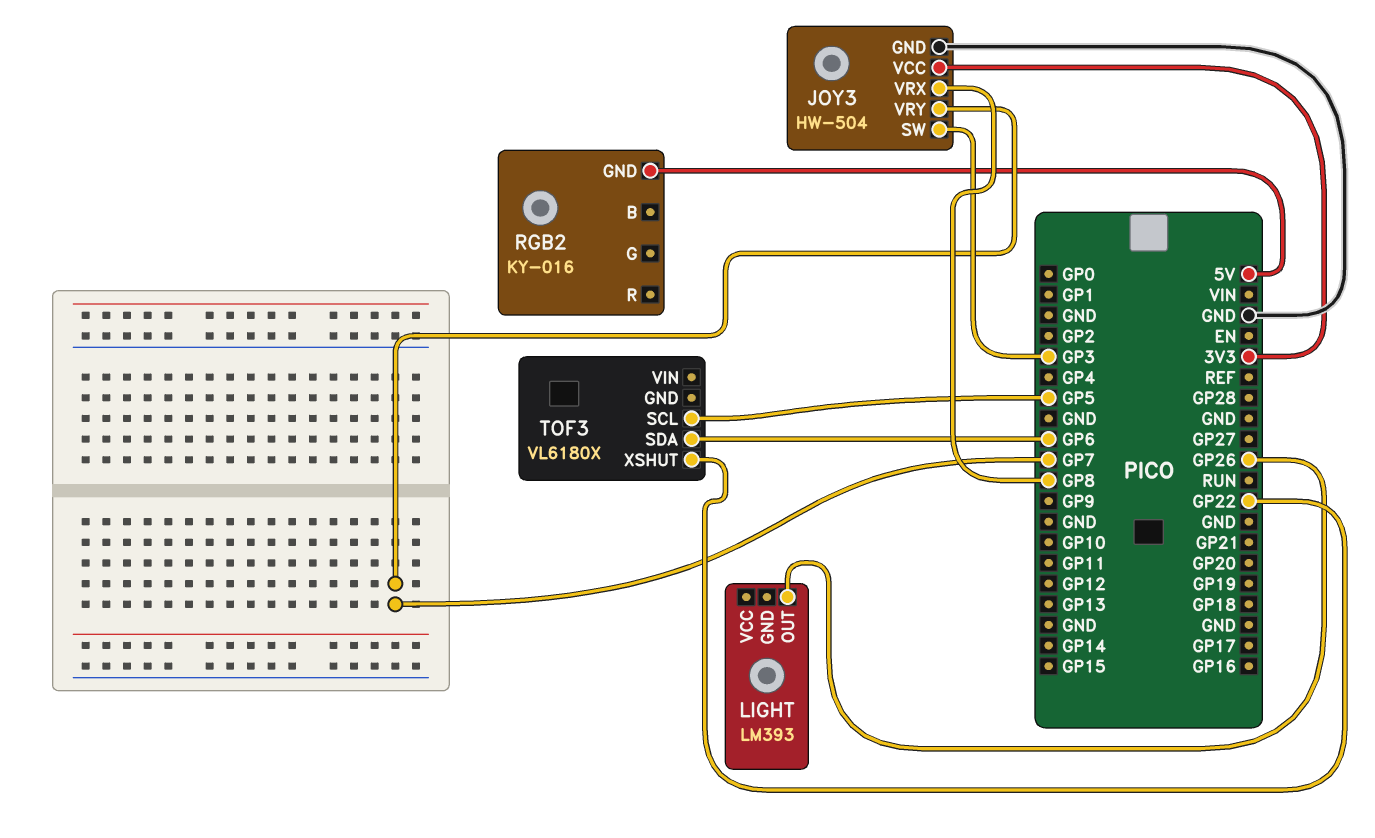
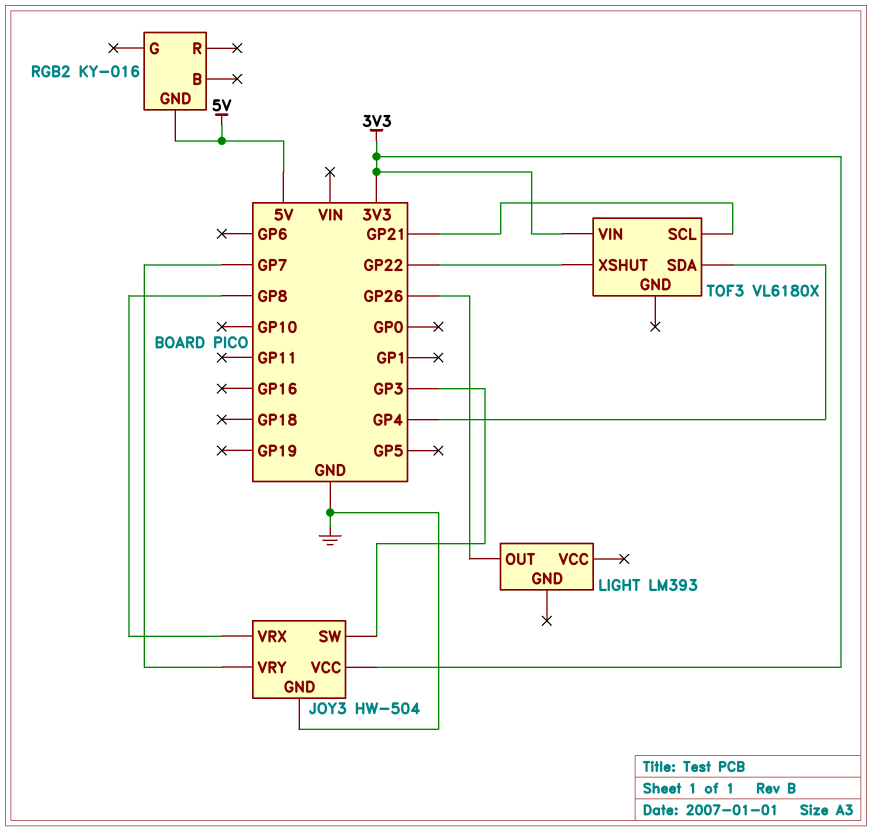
TOF3 pin SCL: GP5 -> GP21
TOF3 pin SDA: GP6 -> GP4
TOF3 pin VIN: none -> 3V3

